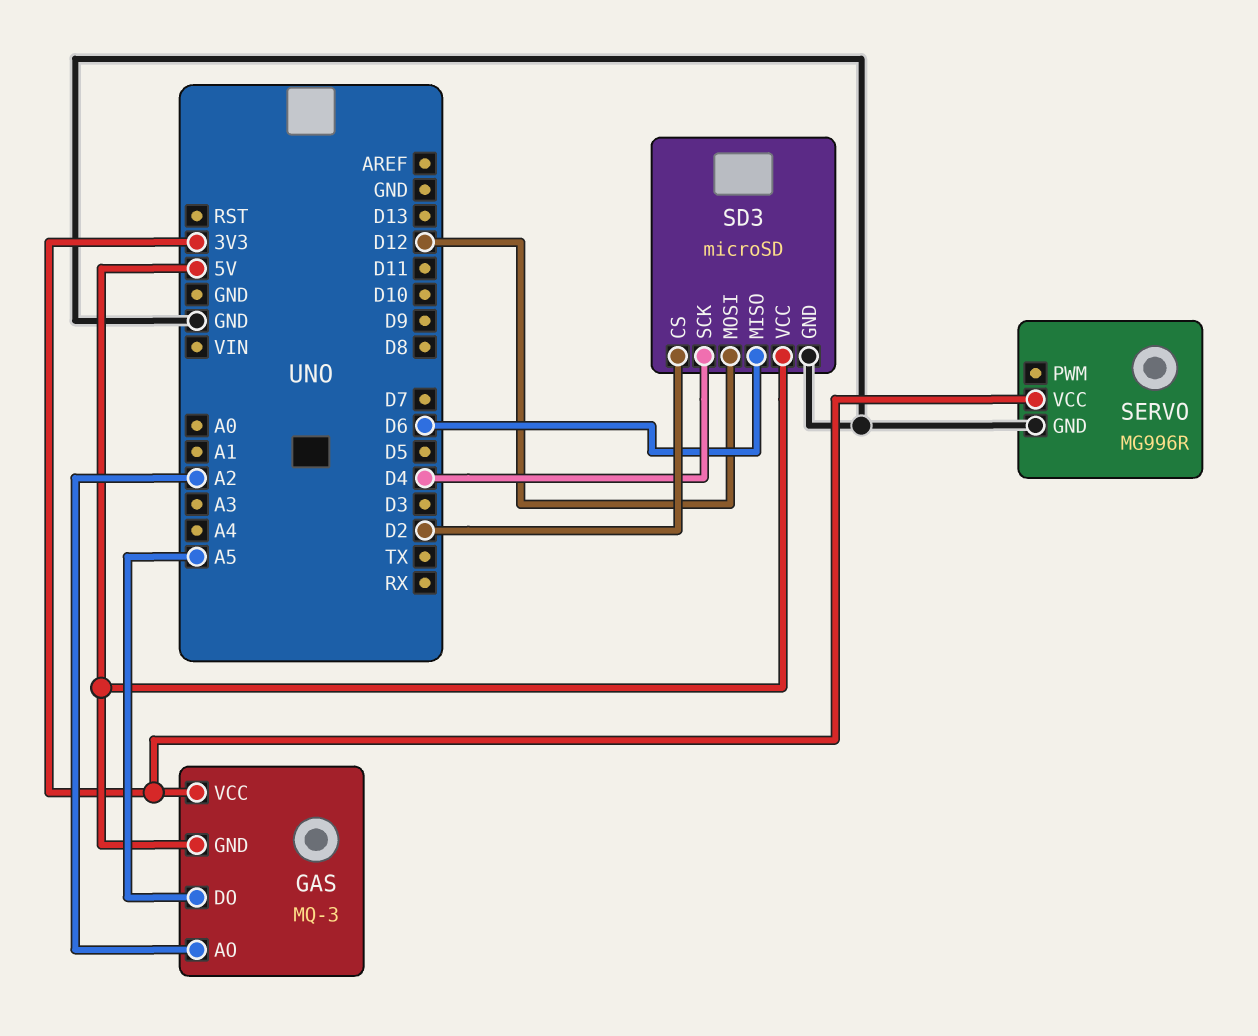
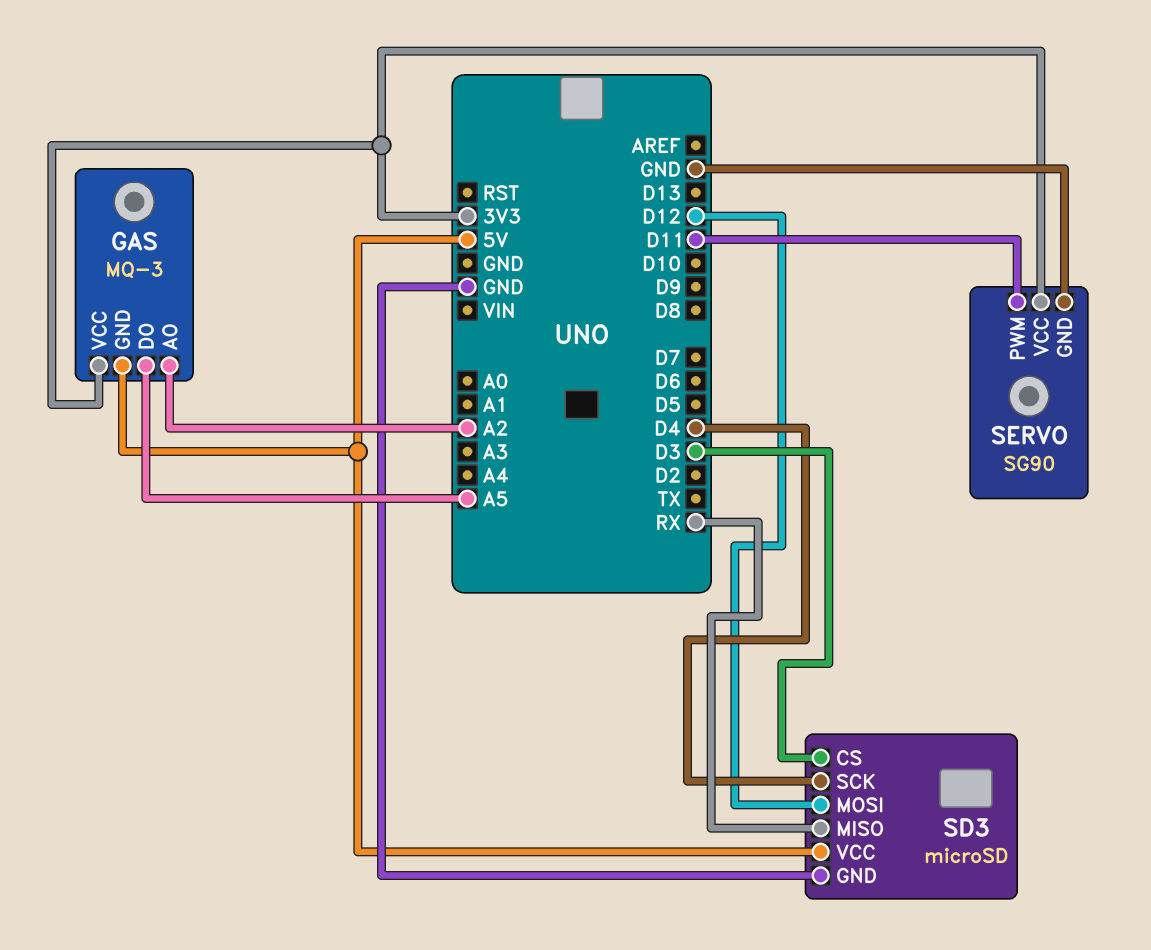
SD3 pin CS: D2 -> D3
SD3 pin MISO: D6 -> RX
SERVO: MG996R -> SG90
SERVO pin PWM: none -> D11

